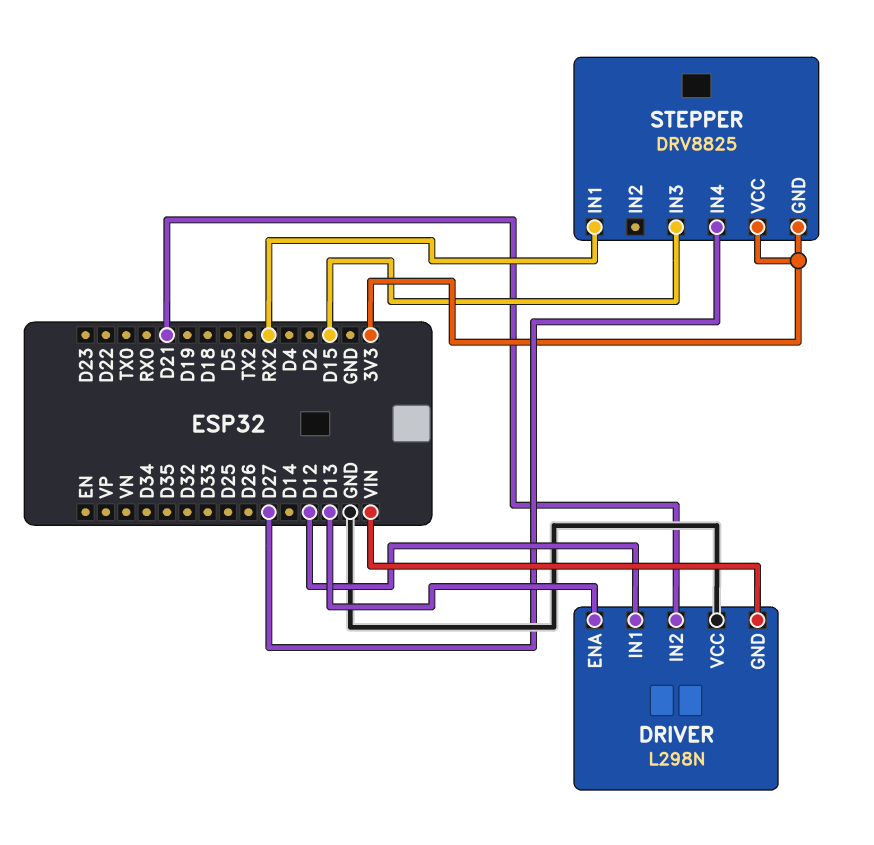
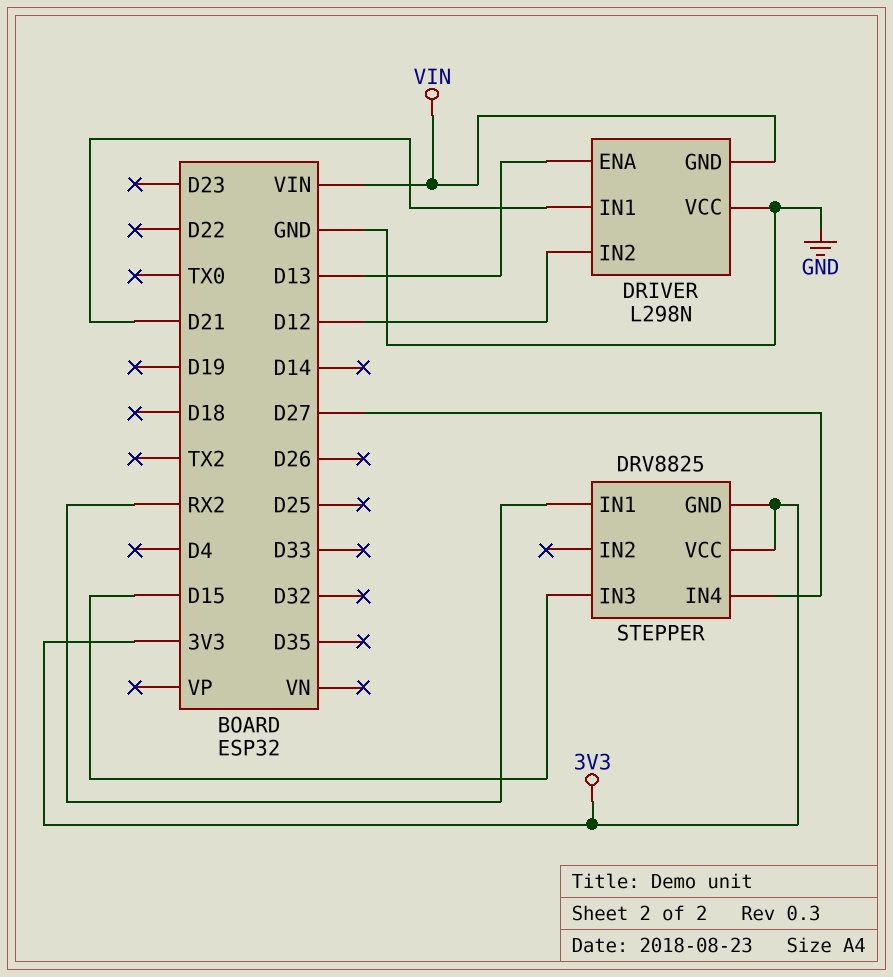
DRIVER pin IN1: D12 -> D21
DRIVER pin IN2: D21 -> D12

